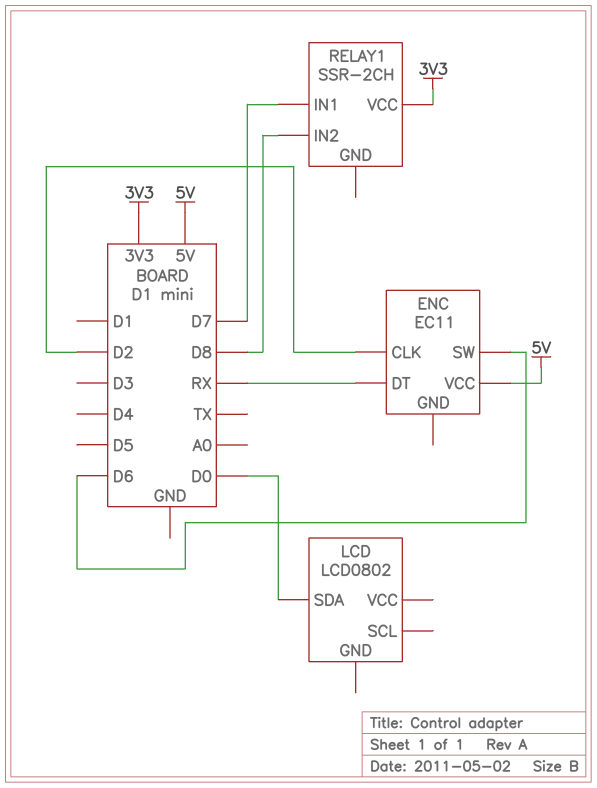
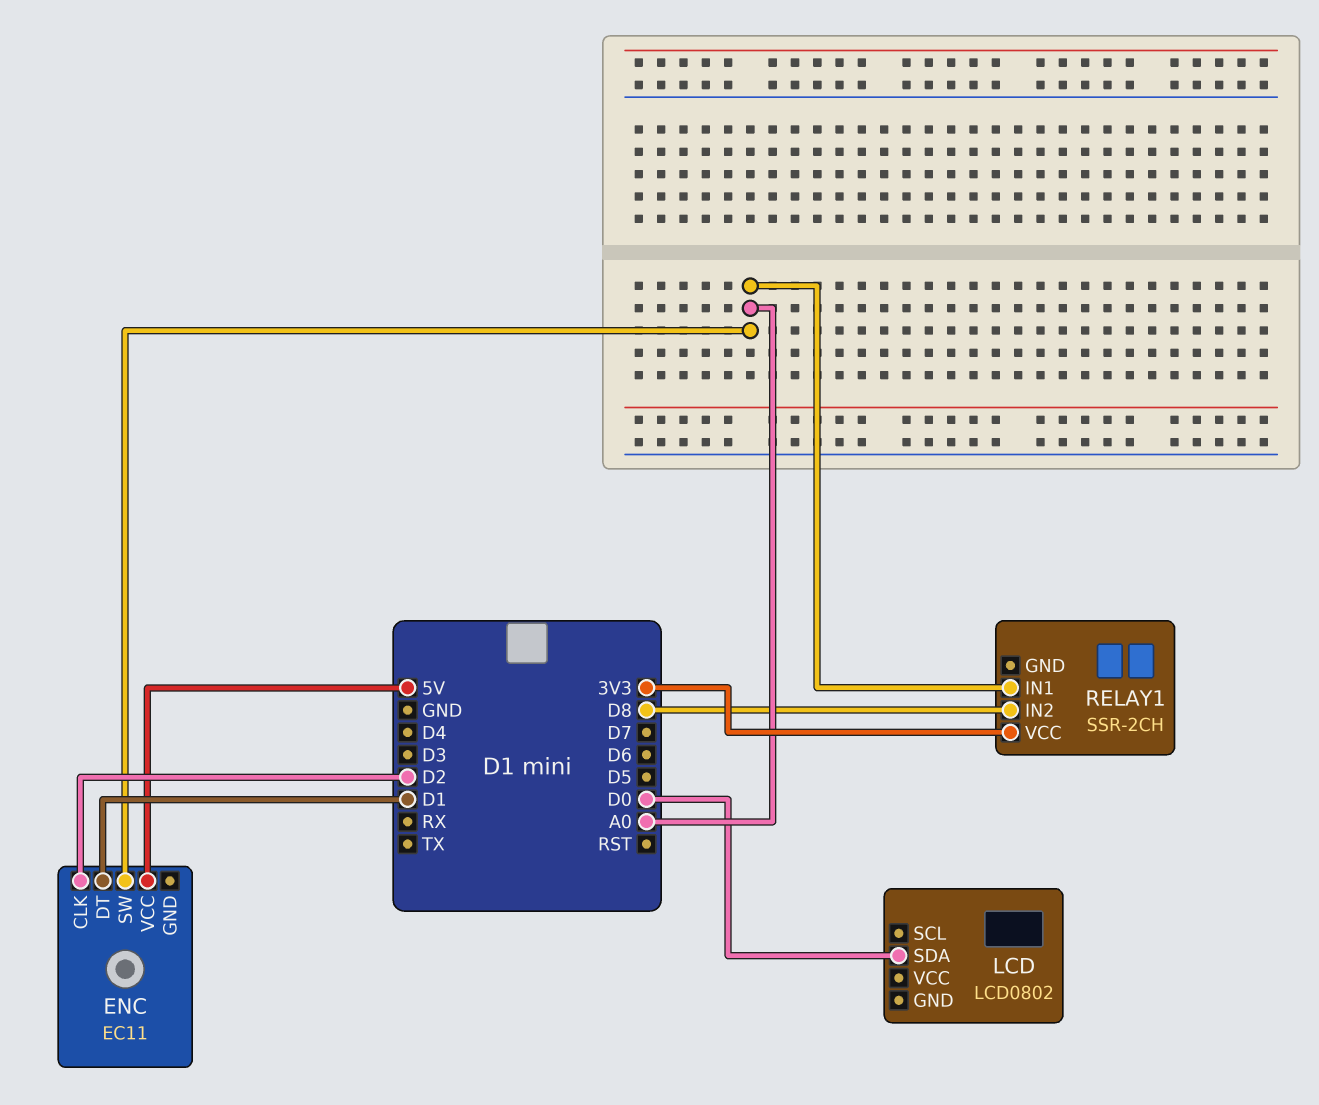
ENC pin DT: RX -> D1
ENC pin SW: D6 -> A0
RELAY1 pin IN1: D7 -> A0

